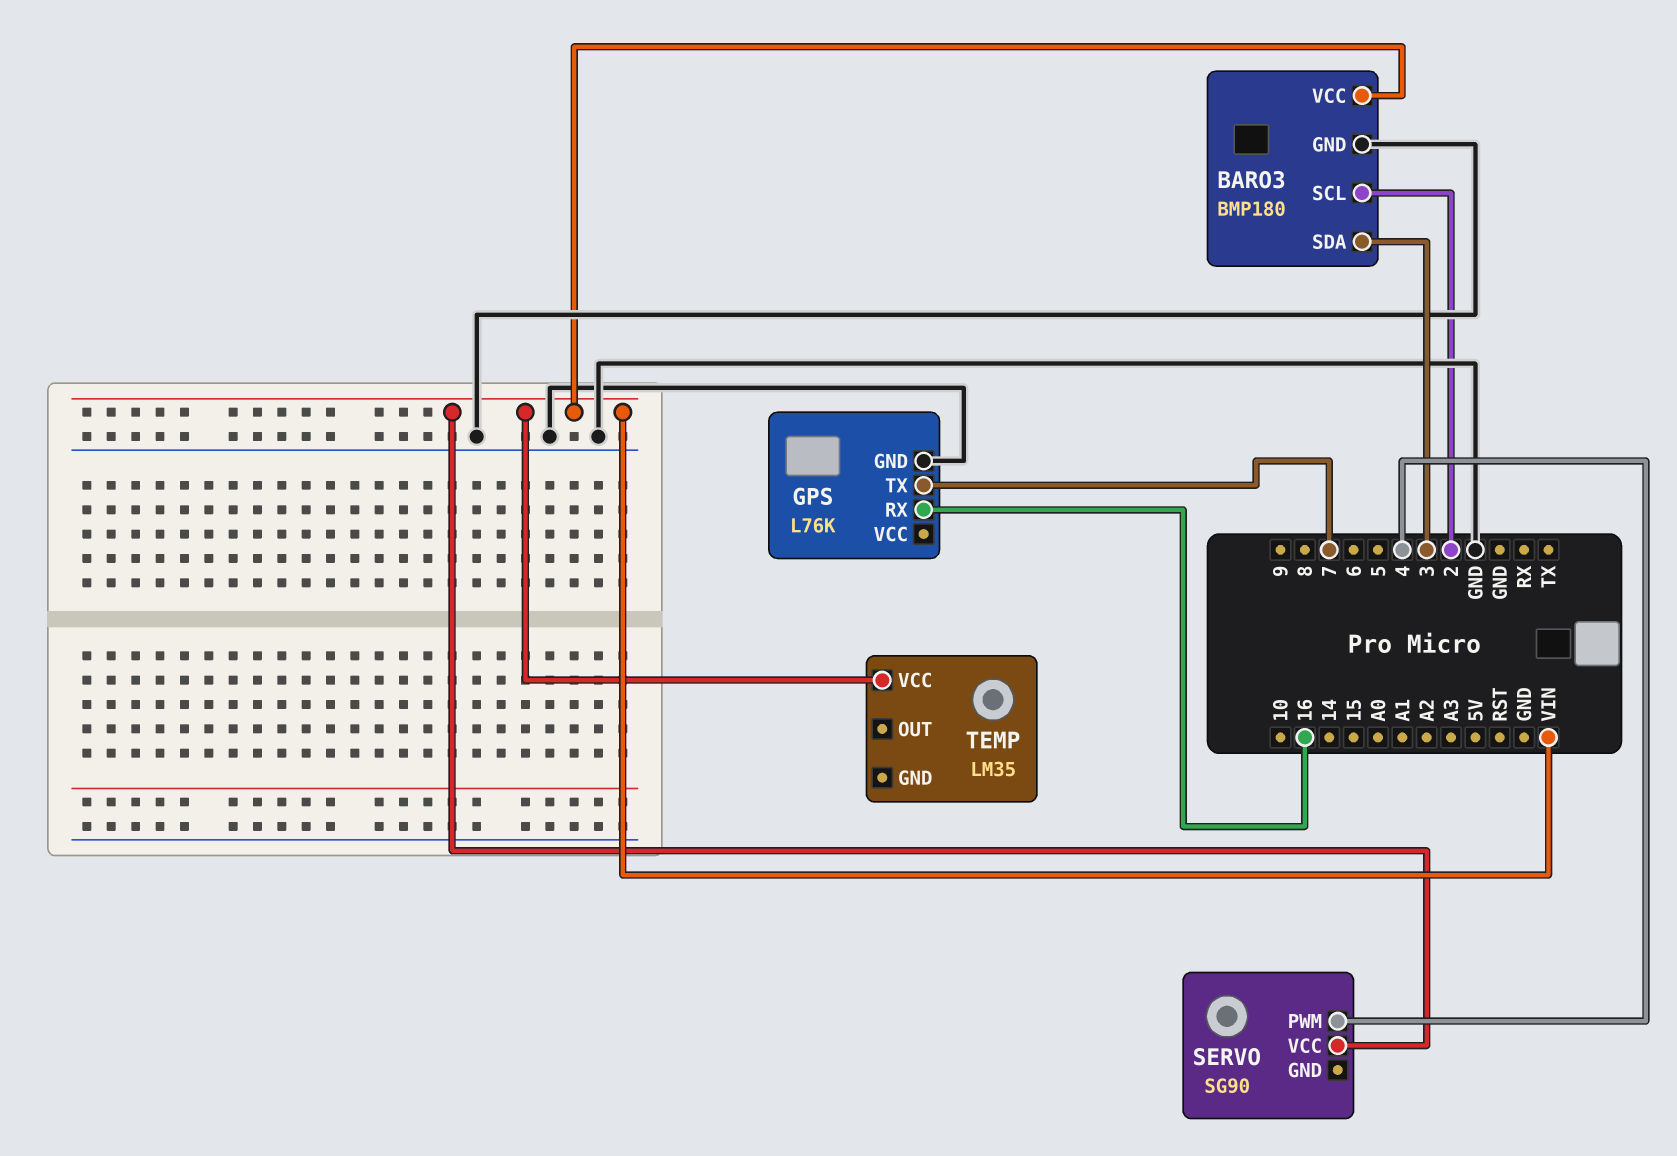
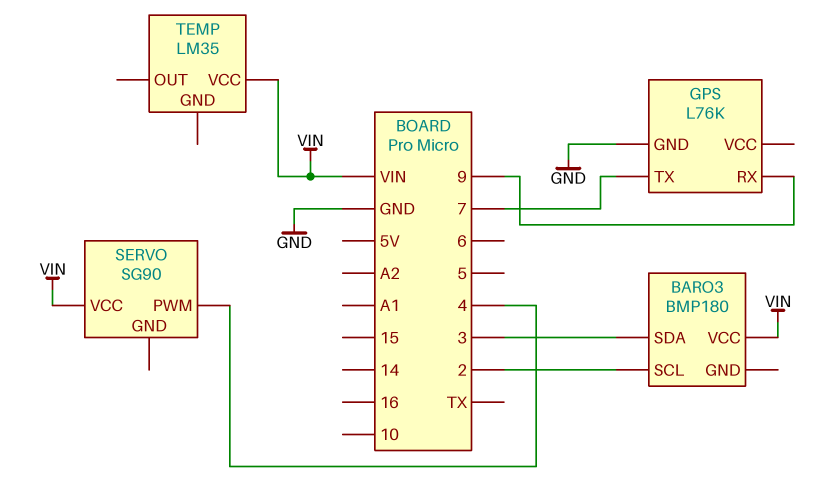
BARO3 pin GND: GND -> none
GPS pin RX: 16 -> 9

